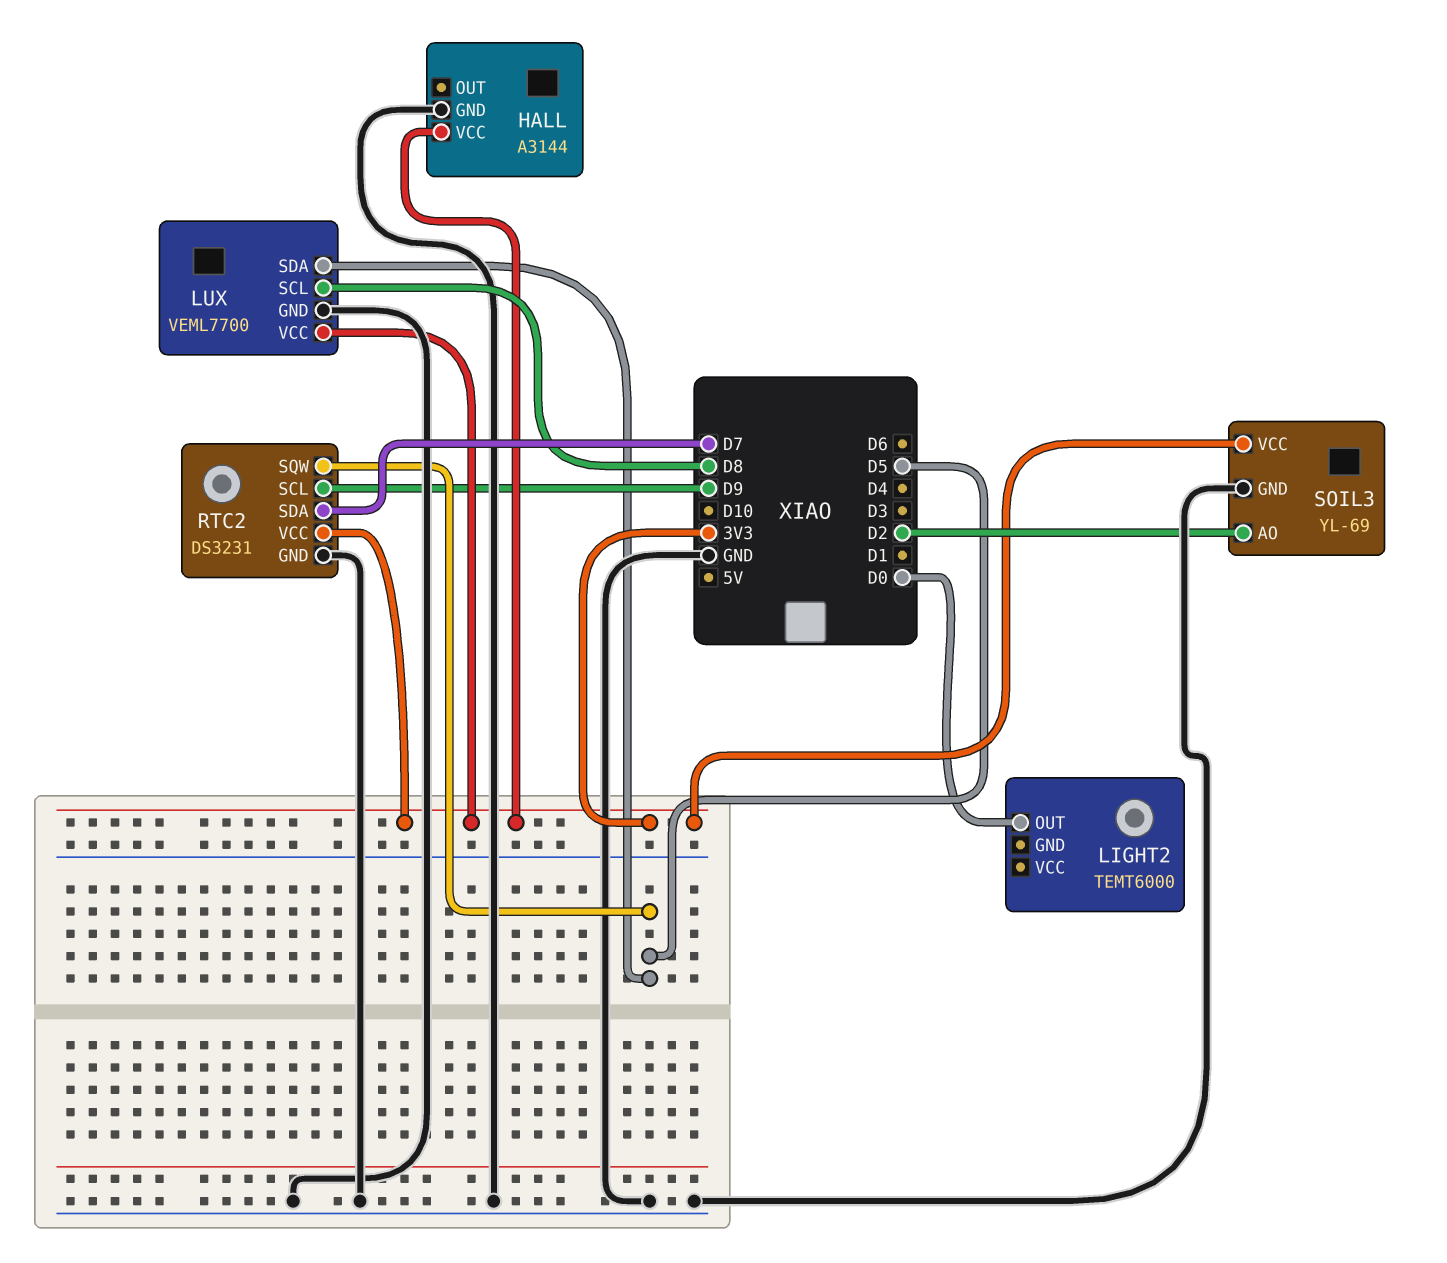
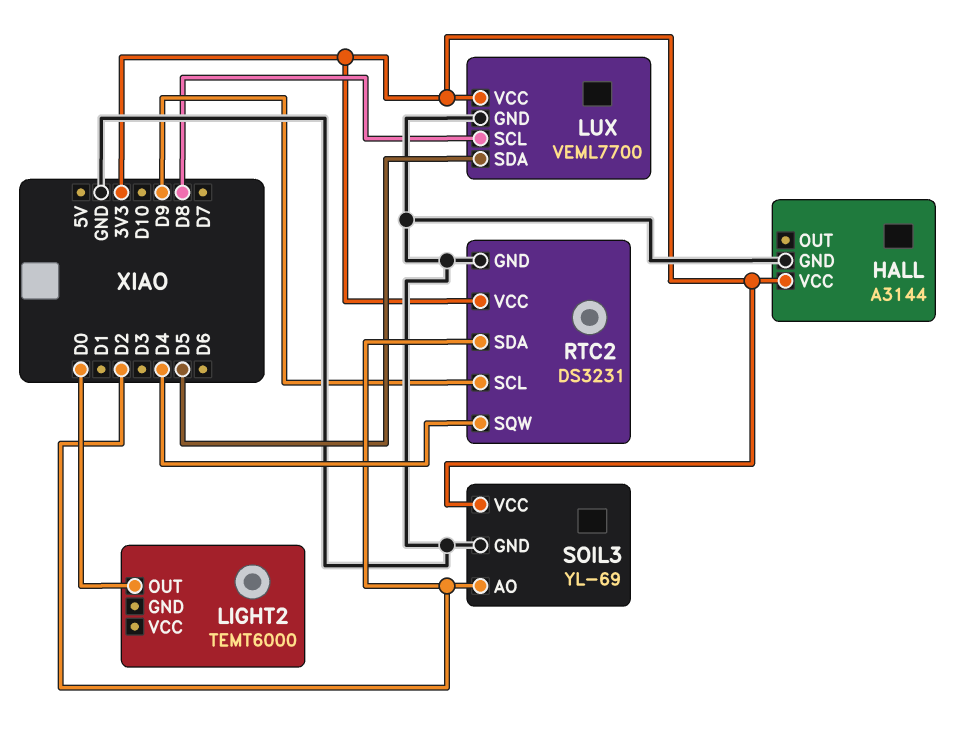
RTC2 pin SDA: D7 -> D2
RTC2 pin SQW: D5 -> D4

